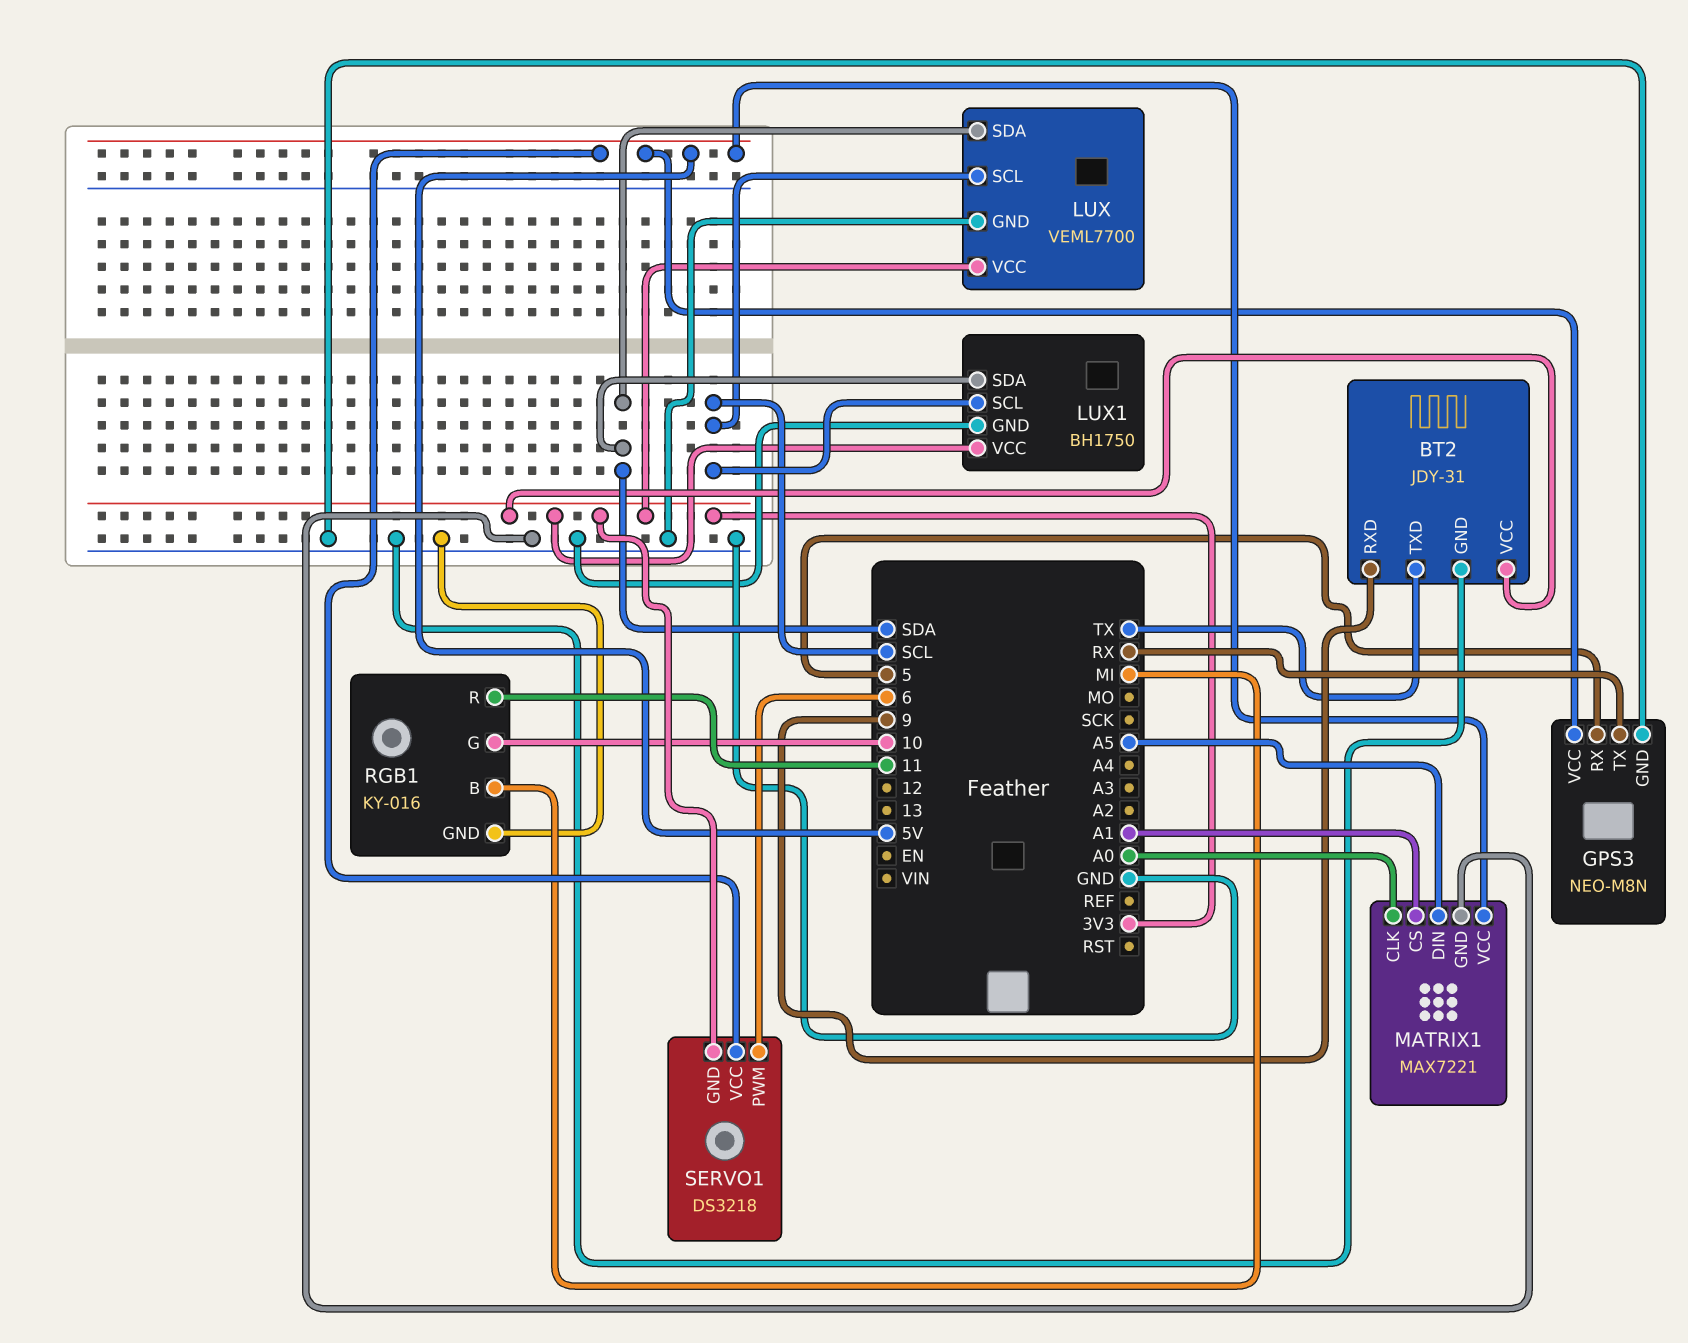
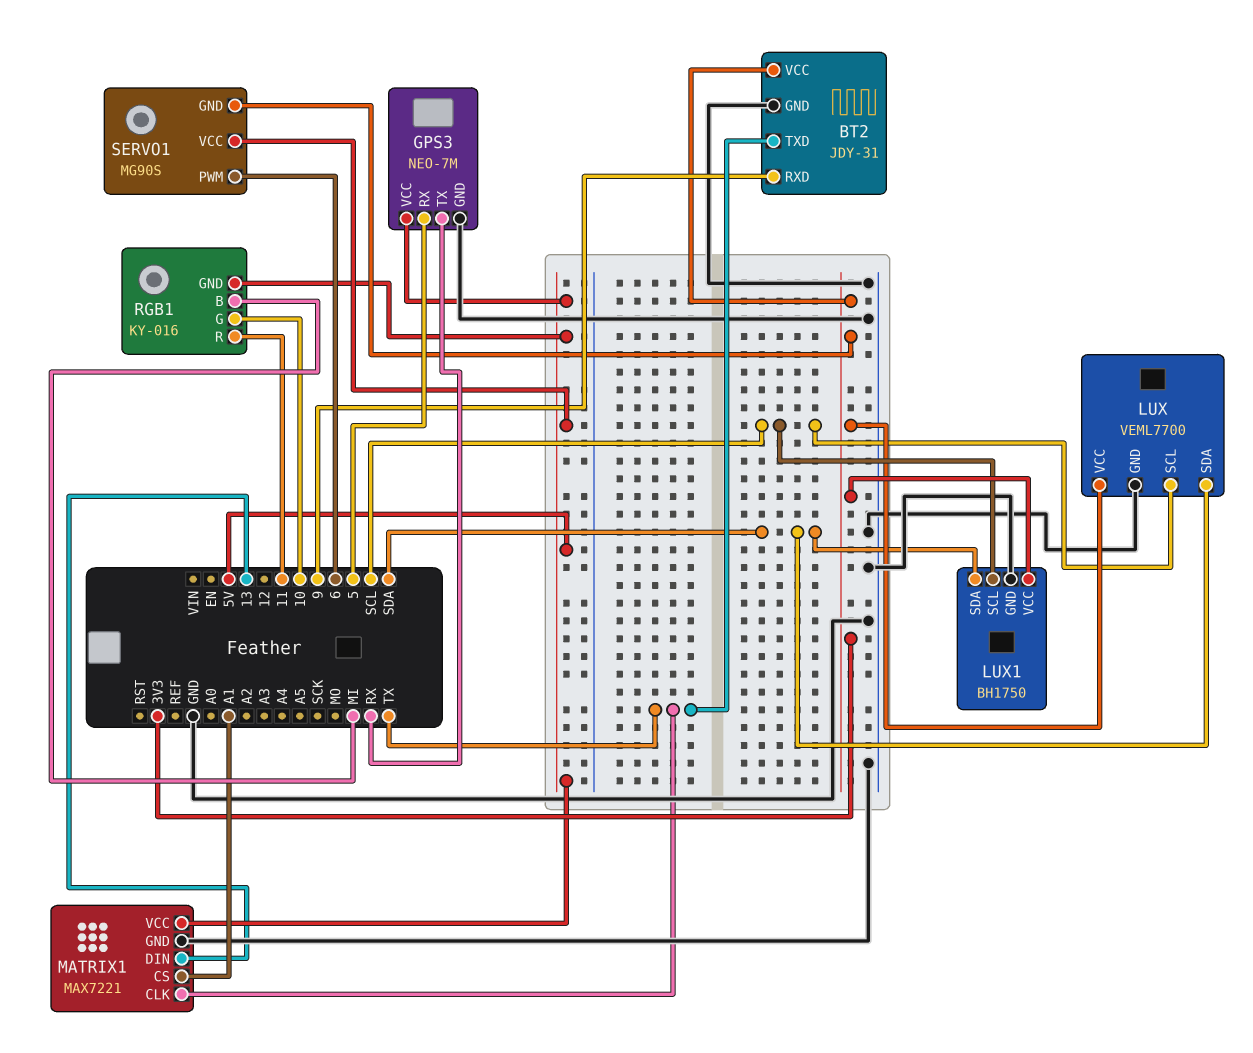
GPS3: NEO-M8N -> NEO-7M
MATRIX1 pin CLK: A0 -> TX
MATRIX1 pin DIN: A5 -> 13
RGB1 pin GND: GND -> 5V
SERVO1: DS3218 -> MG90S

